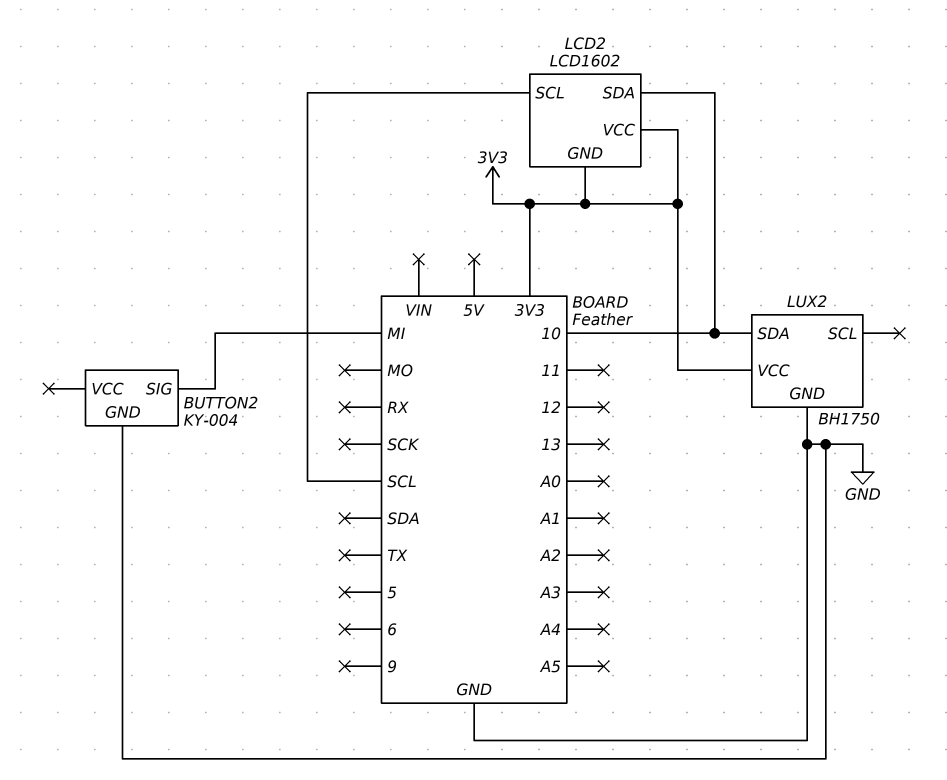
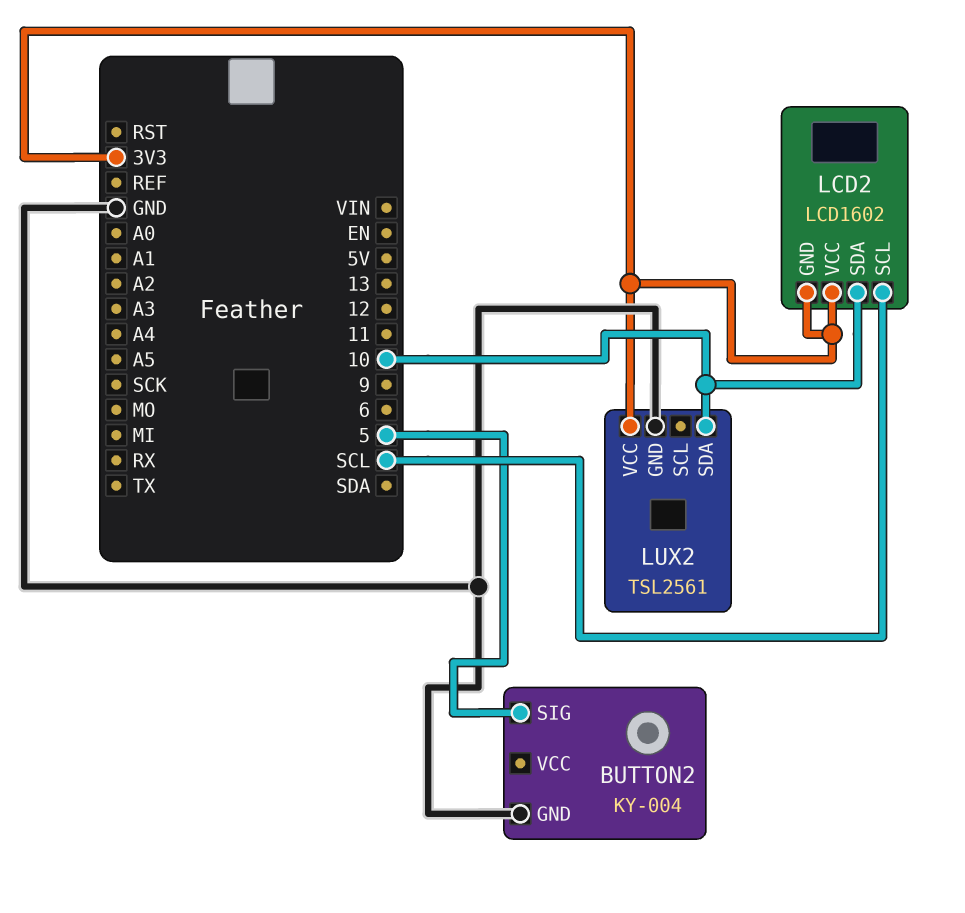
BUTTON2 pin SIG: MI -> 5
LUX2: BH1750 -> TSL2561

